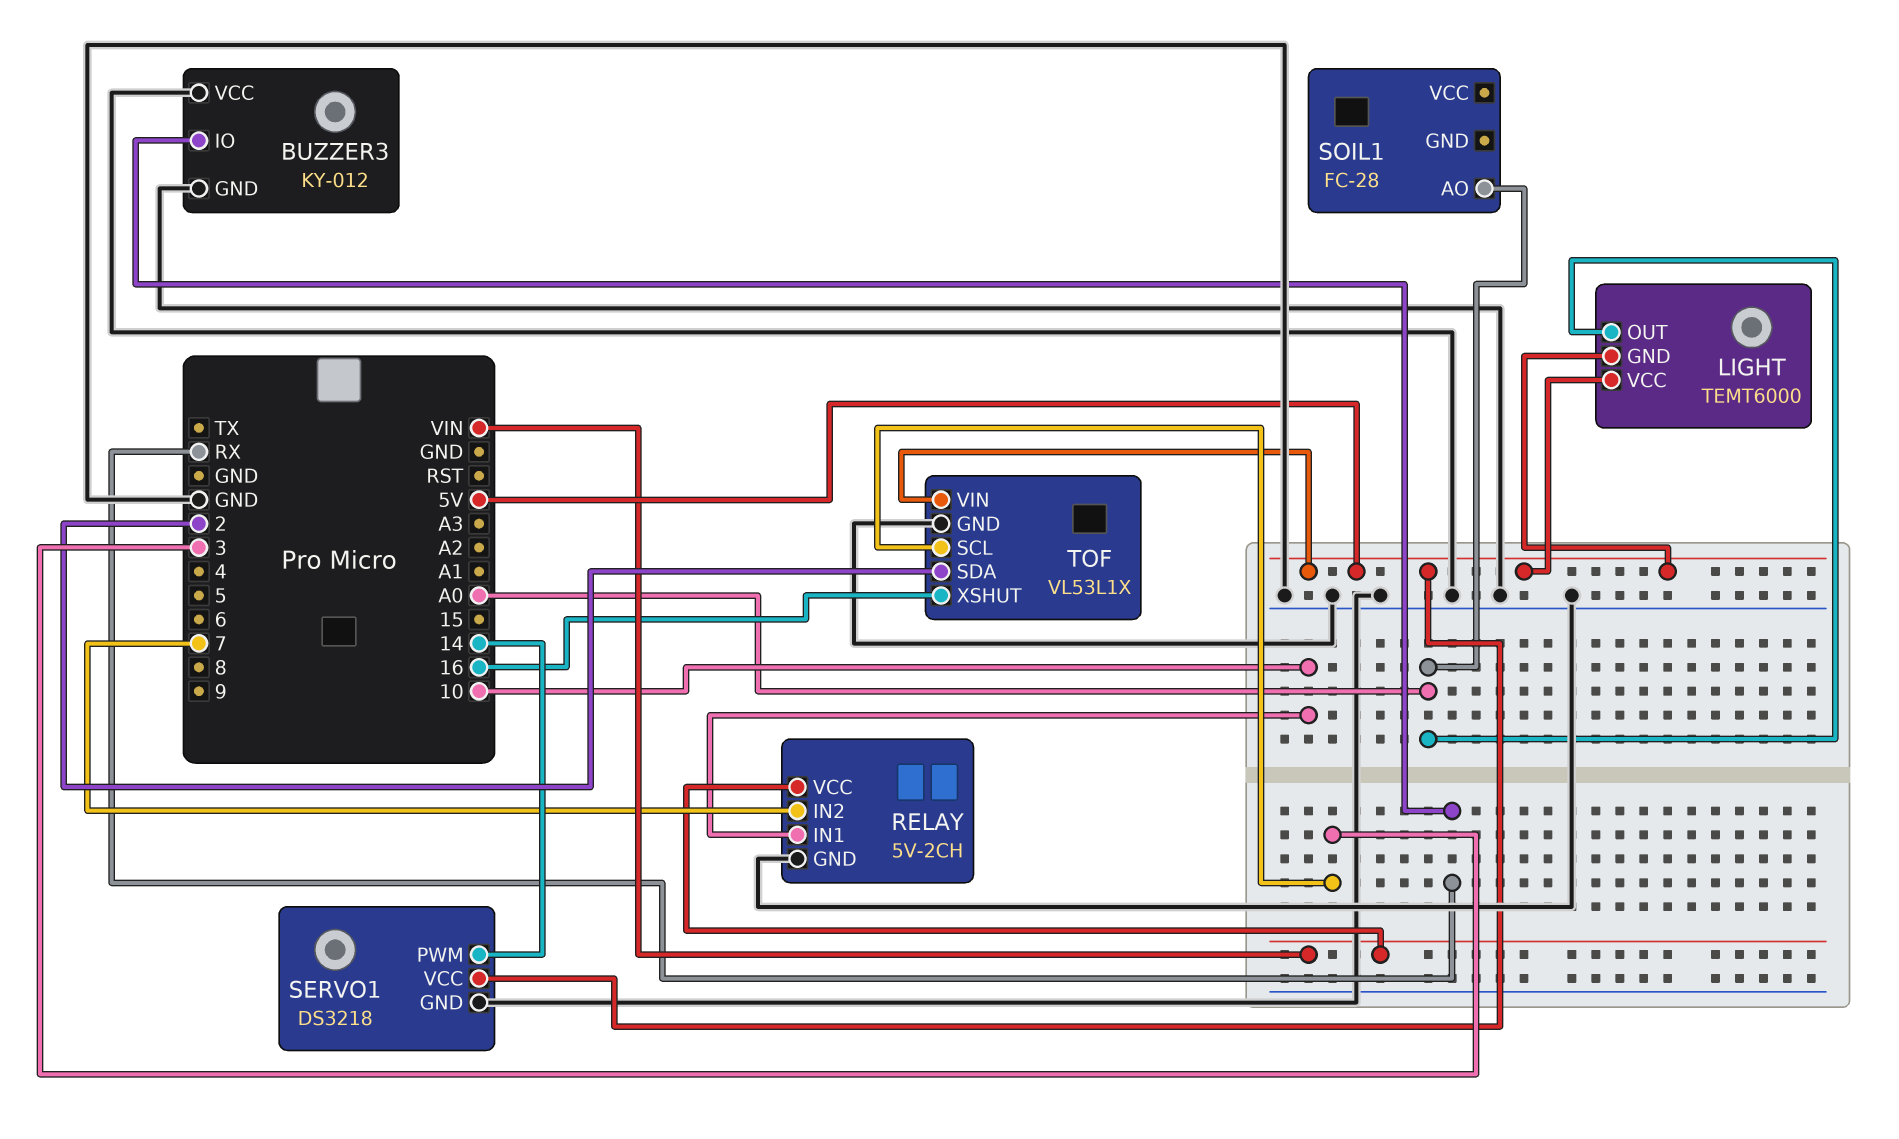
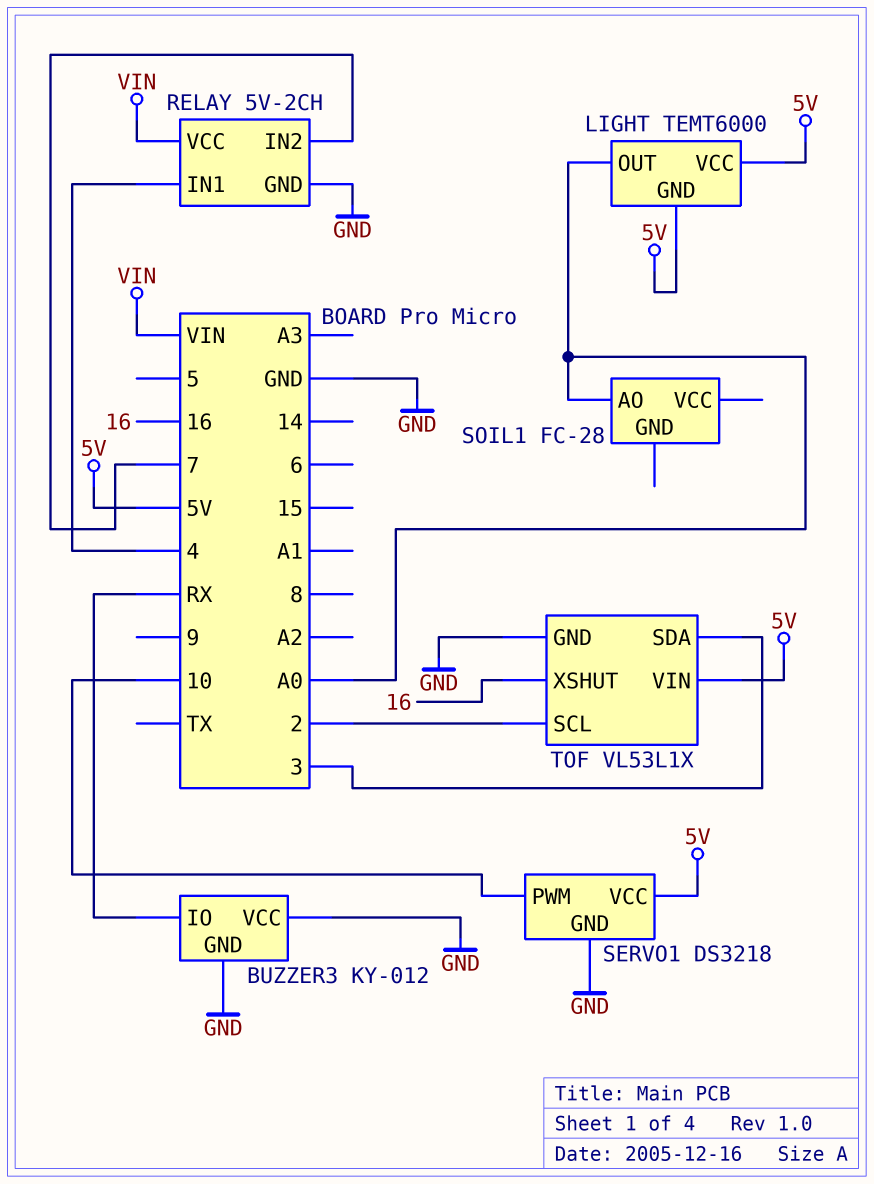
RELAY pin IN1: 10 -> 4
SERVO1 pin PWM: 14 -> 10
TOF pin SCL: 3 -> 2
TOF pin SDA: 2 -> 3

